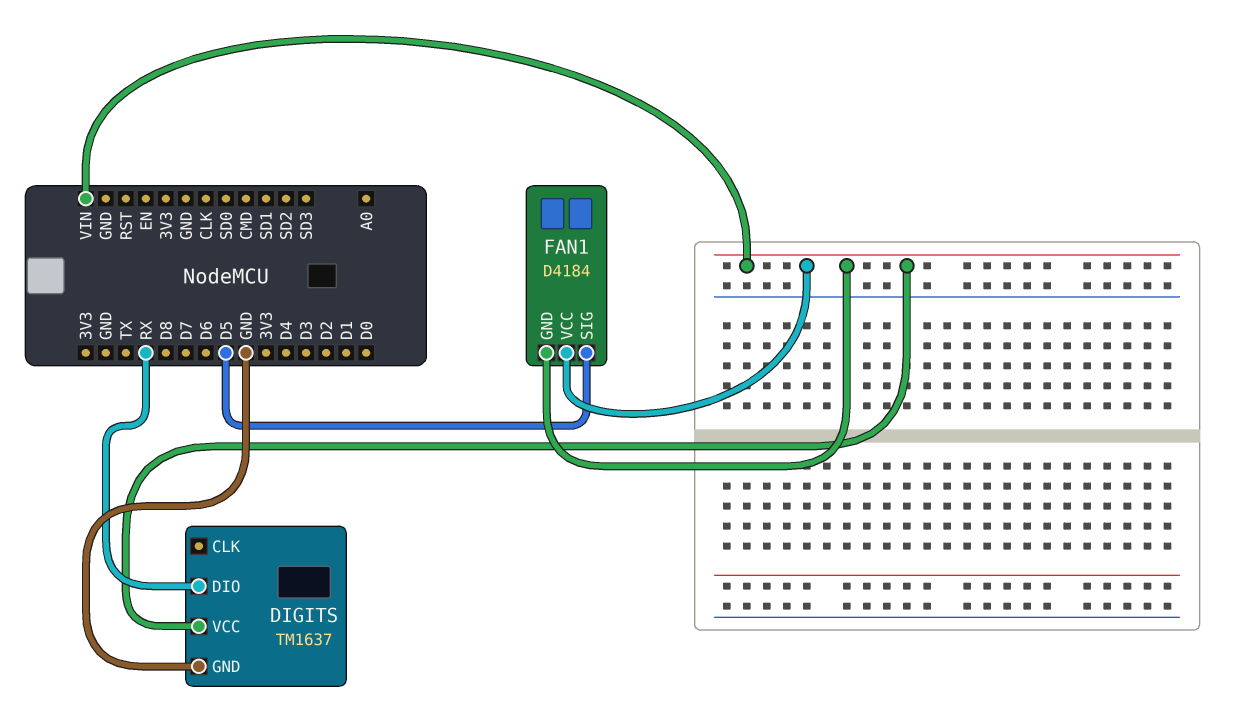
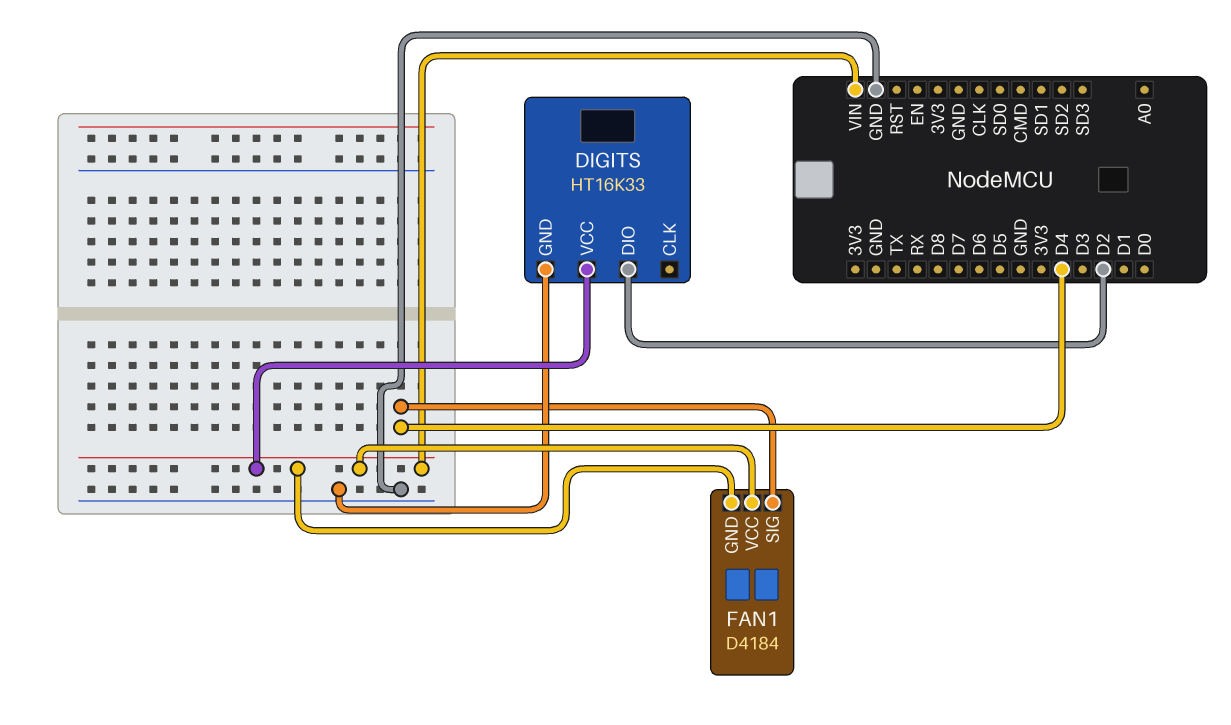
DIGITS: TM1637 -> HT16K33
DIGITS pin DIO: RX -> D2
FAN1 pin SIG: D5 -> D4

